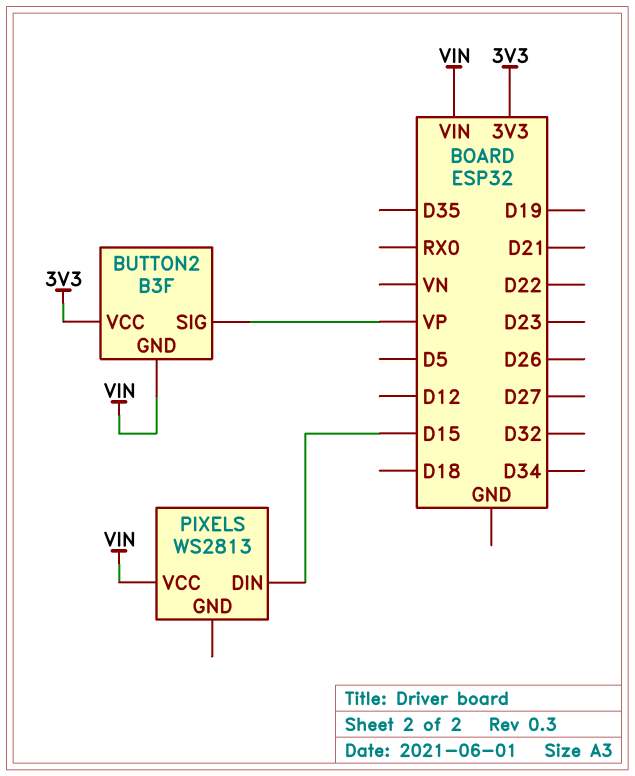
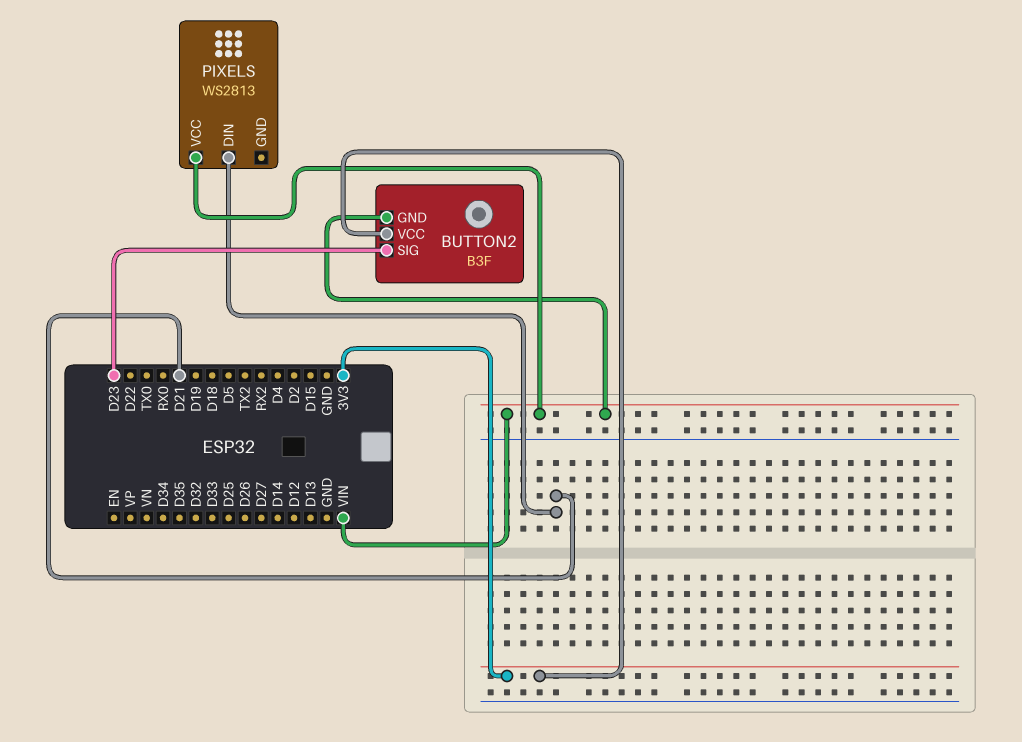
BUTTON2 pin SIG: VP -> D23
PIXELS pin DIN: D15 -> D21

